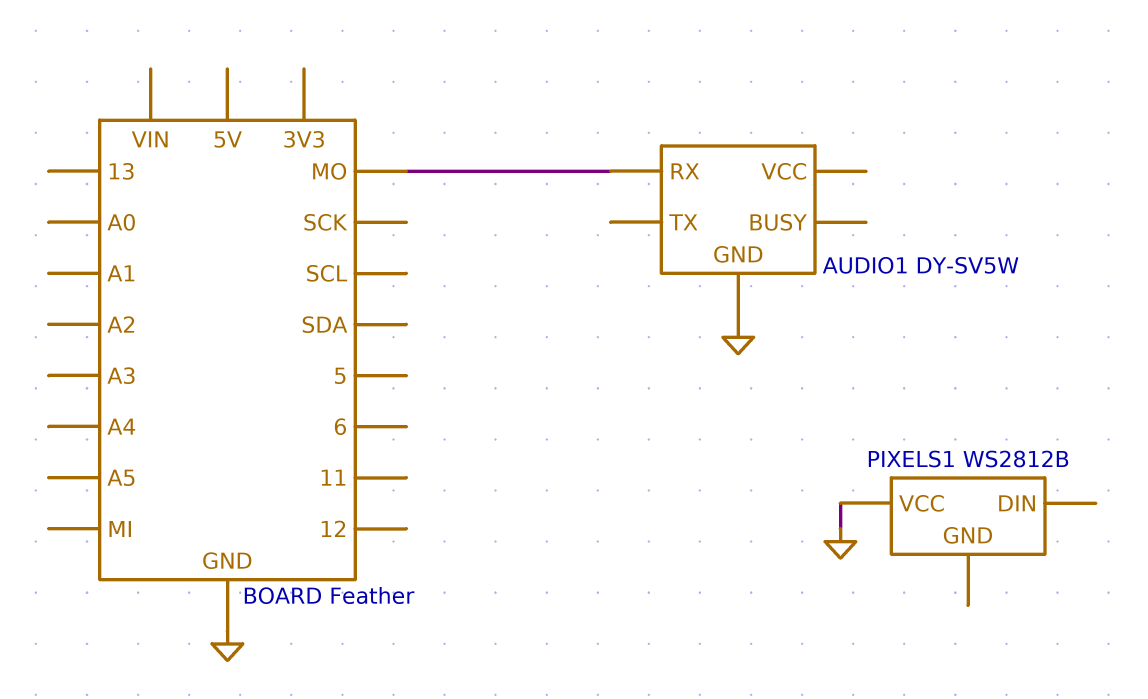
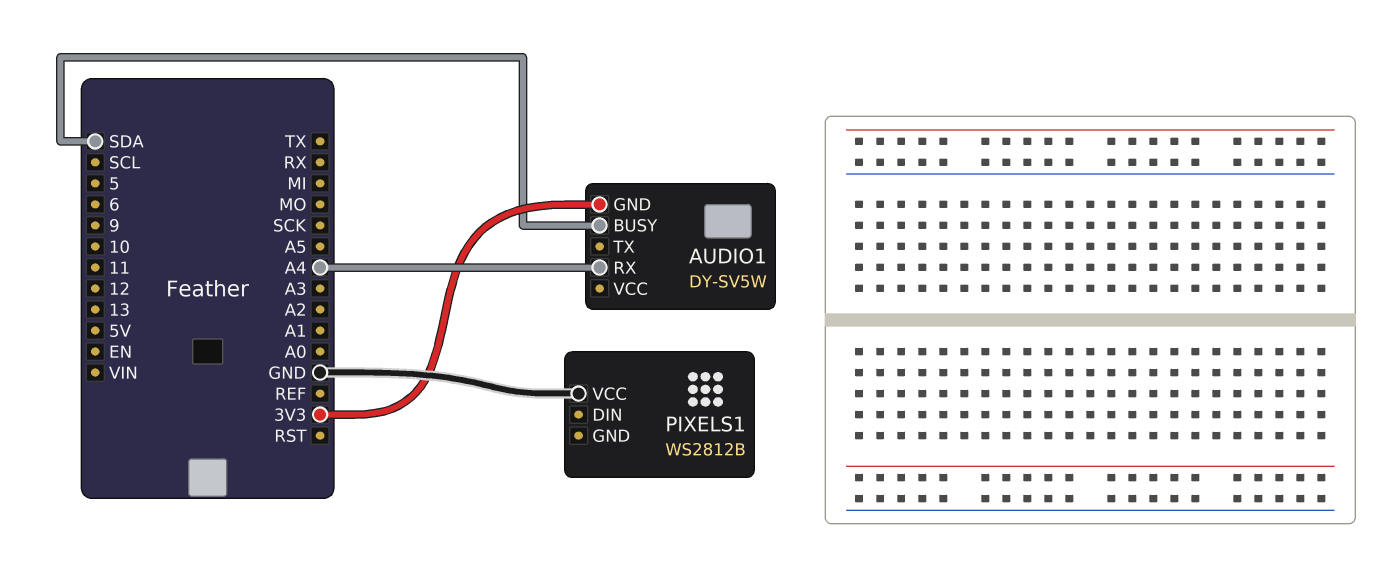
AUDIO1 pin BUSY: none -> SDA
AUDIO1 pin GND: GND -> 3V3
AUDIO1 pin RX: MO -> A4

